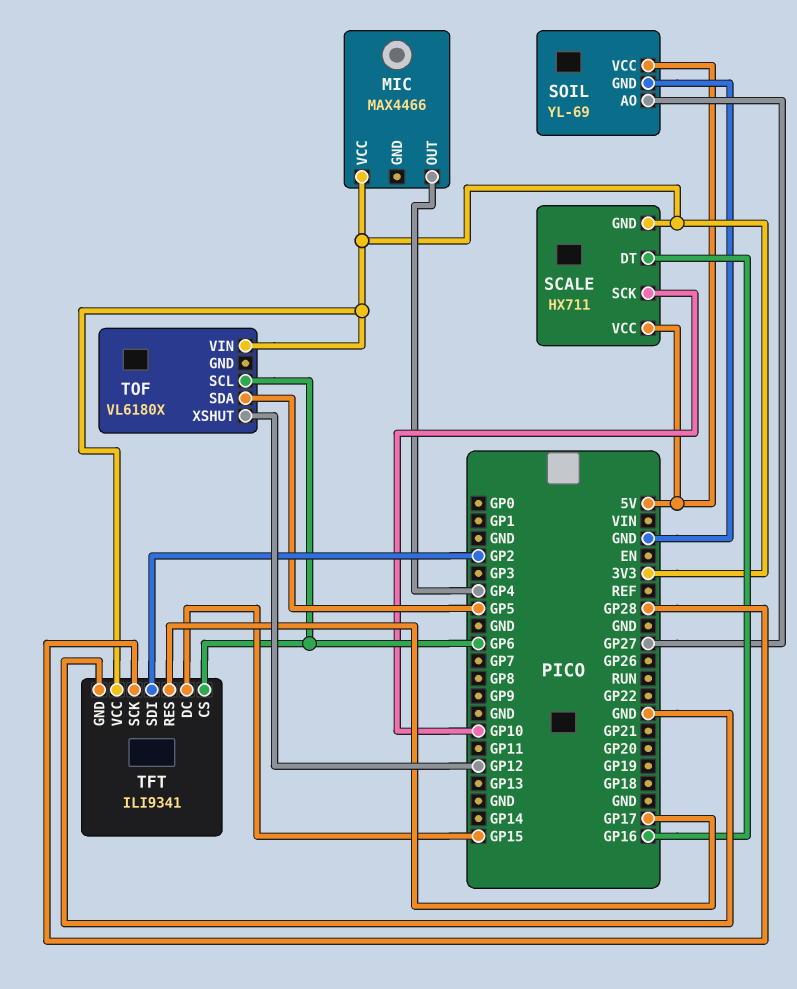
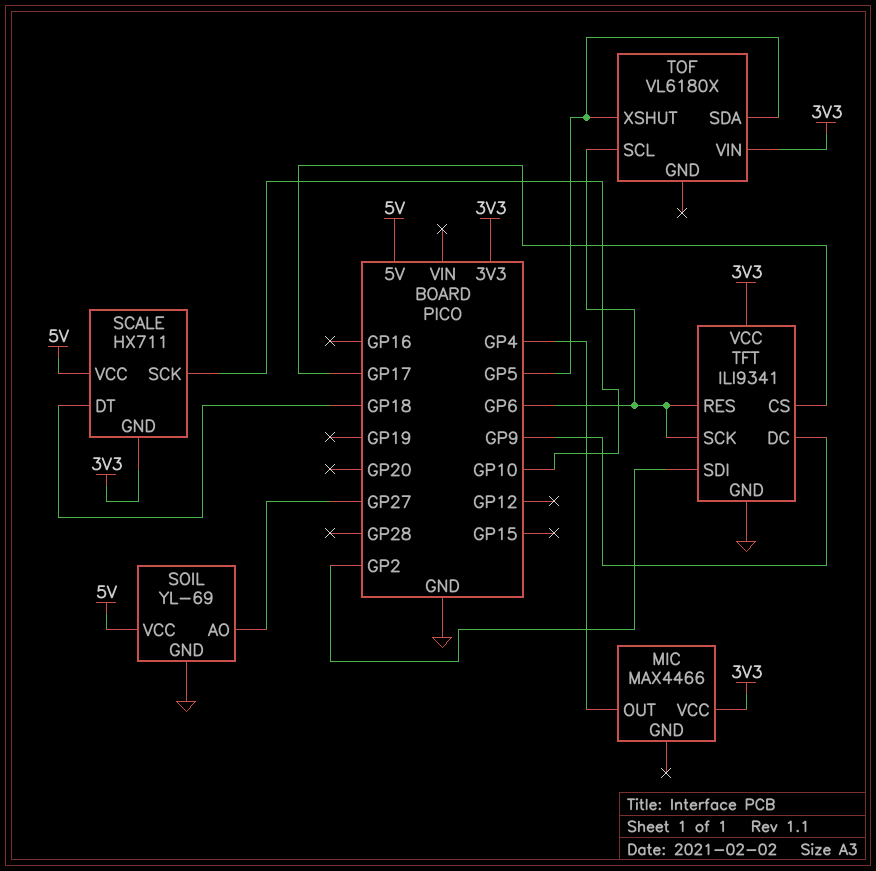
SCALE pin DT: GP16 -> GP18
TFT pin CS: GP6 -> GP17
TFT pin DC: GP15 -> GP9
TFT pin RES: GP17 -> GP6
TFT pin SCK: GP28 -> GP6
TOF pin XSHUT: GP12 -> GP5

